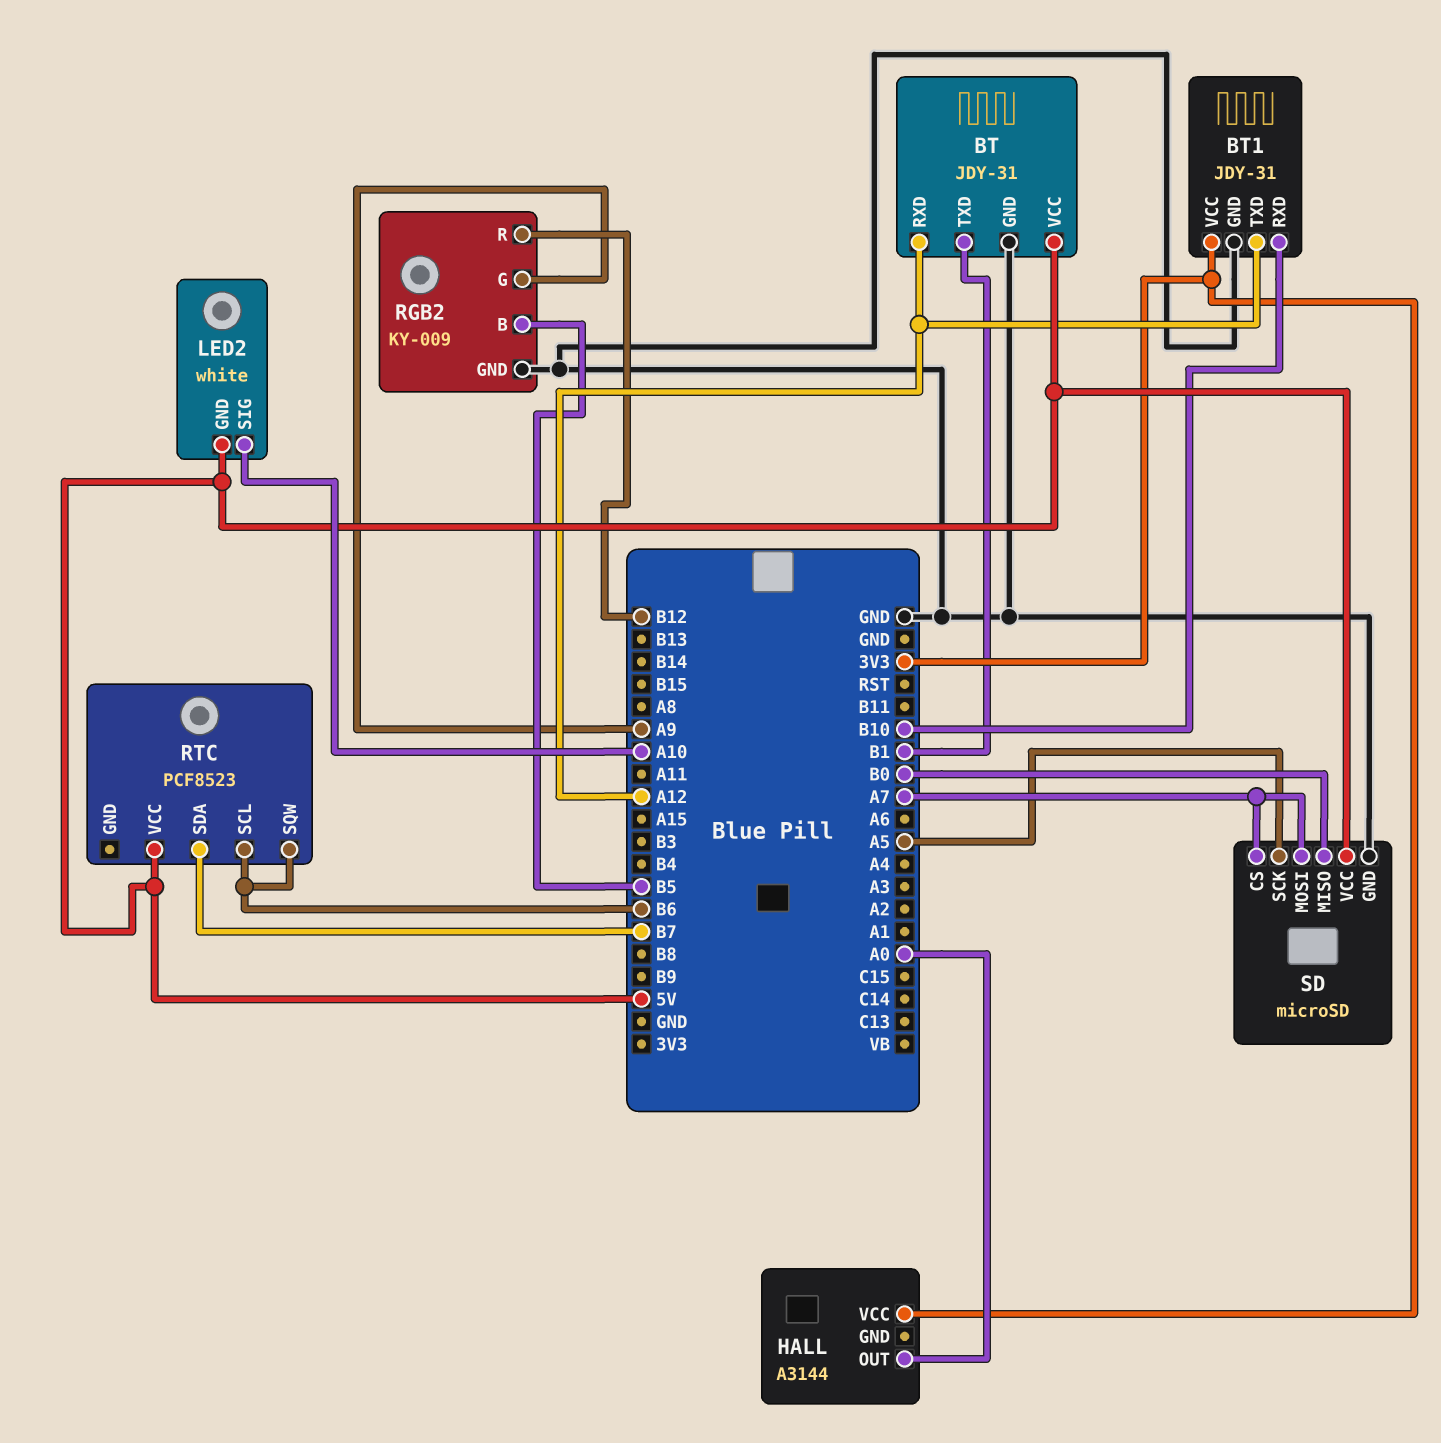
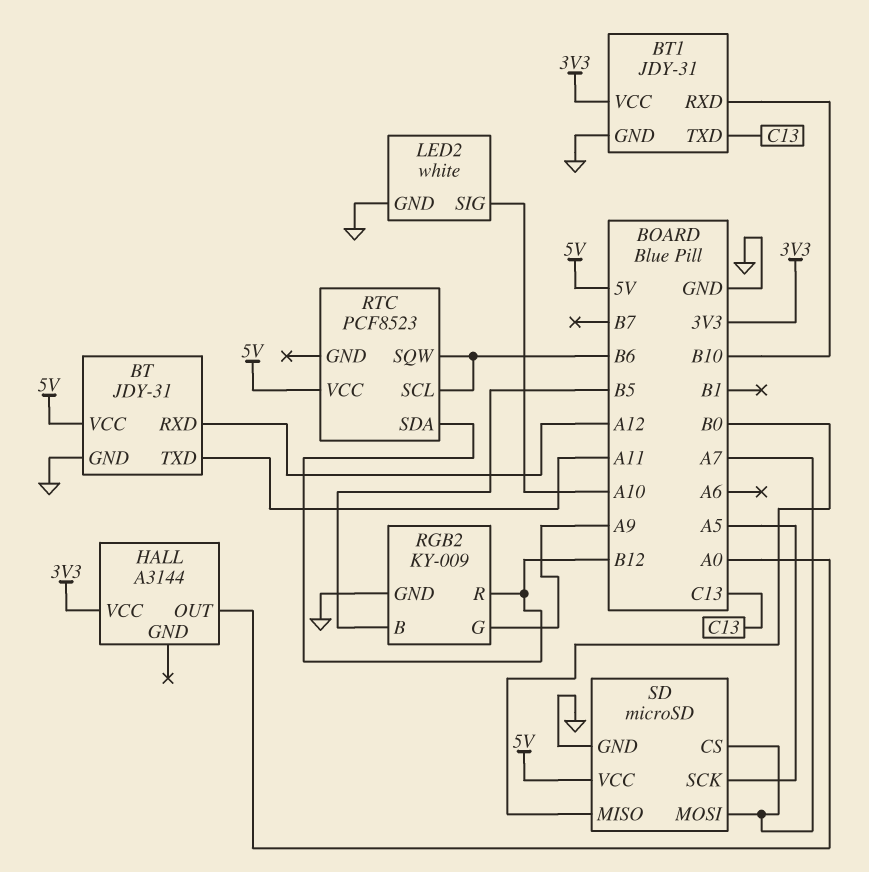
BT pin TXD: B1 -> A11
BT1 pin TXD: A12 -> C13
LED2 pin GND: 5V -> GND
RTC pin SDA: B7 -> B12

